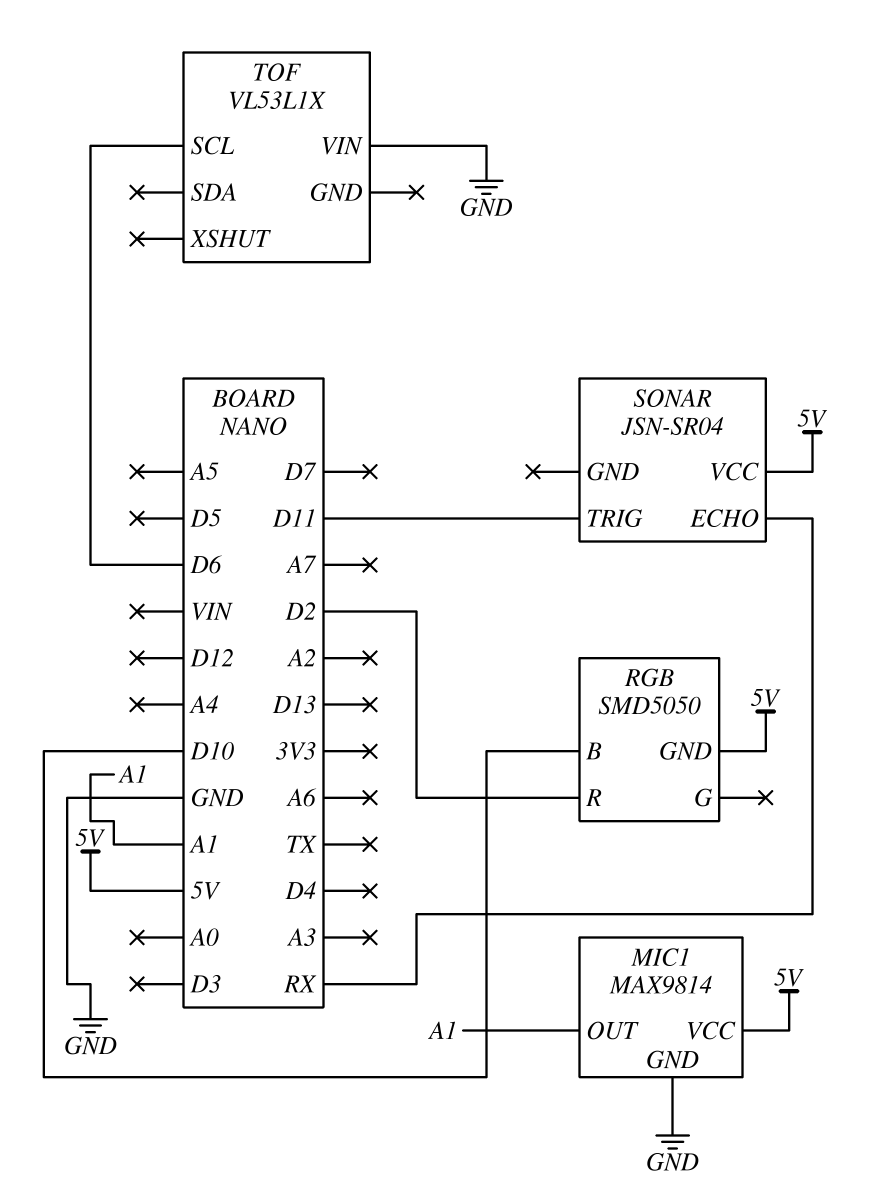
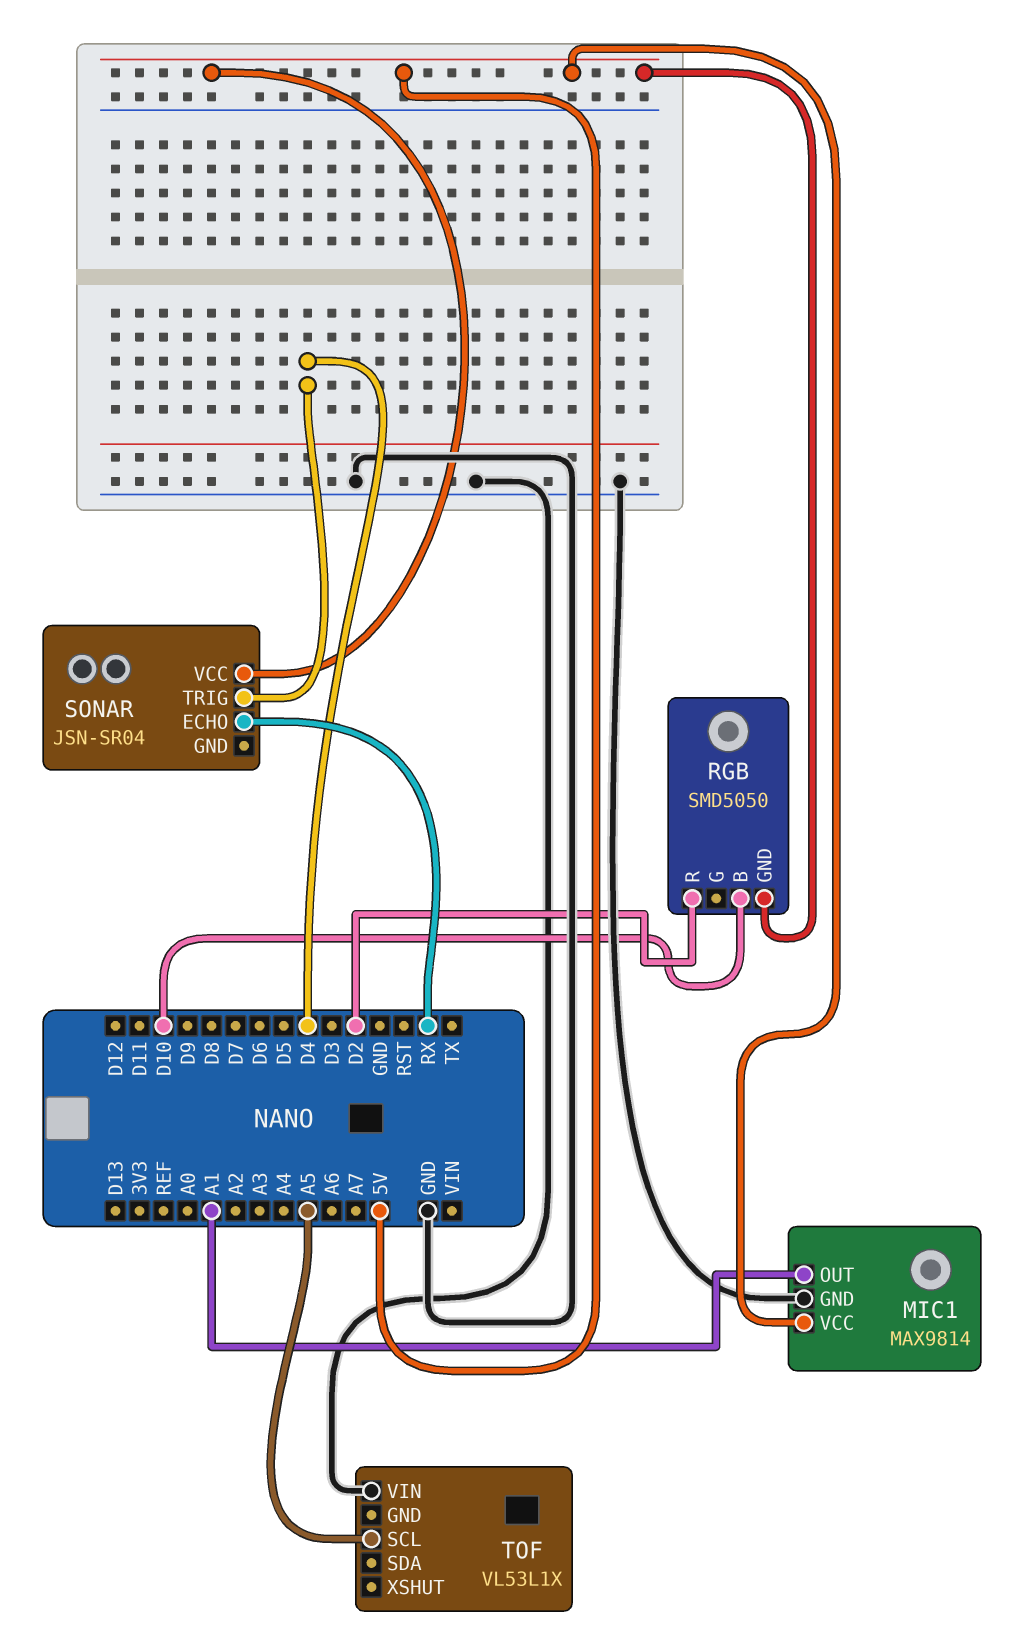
SONAR pin TRIG: D11 -> D4
TOF pin SCL: D6 -> A5

